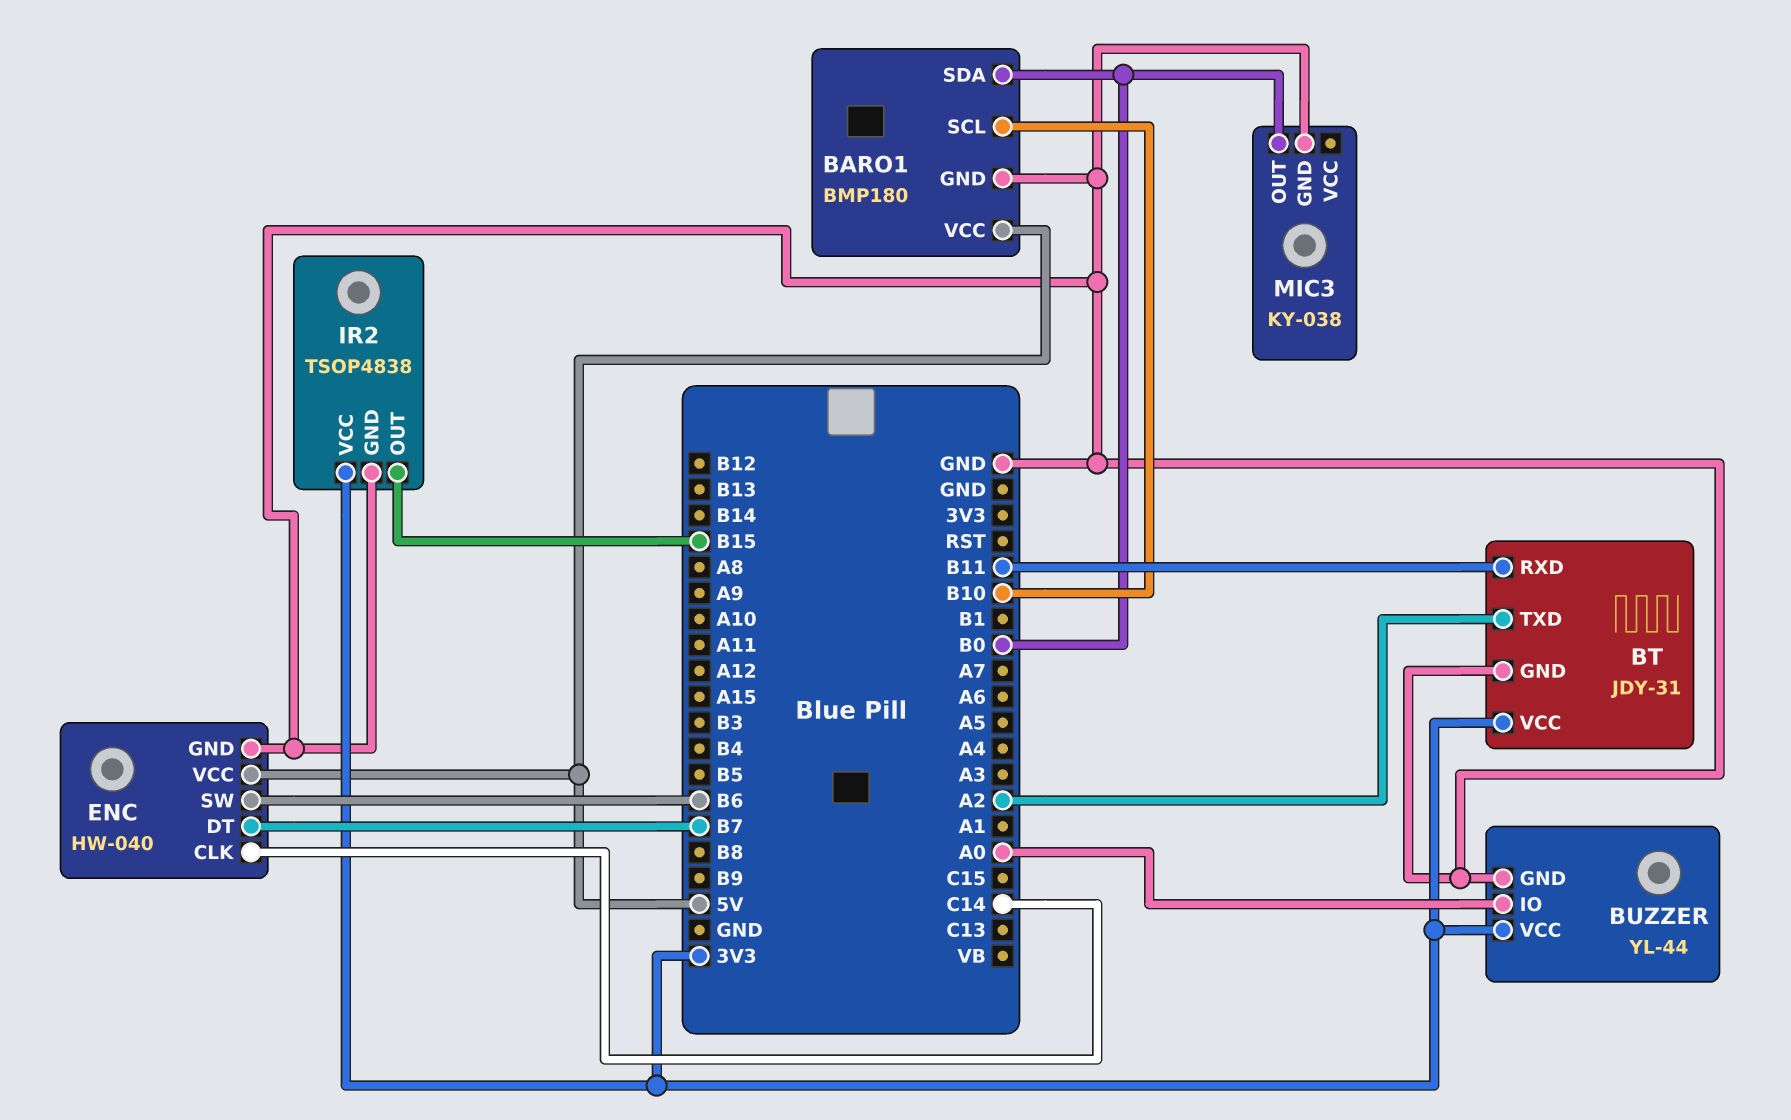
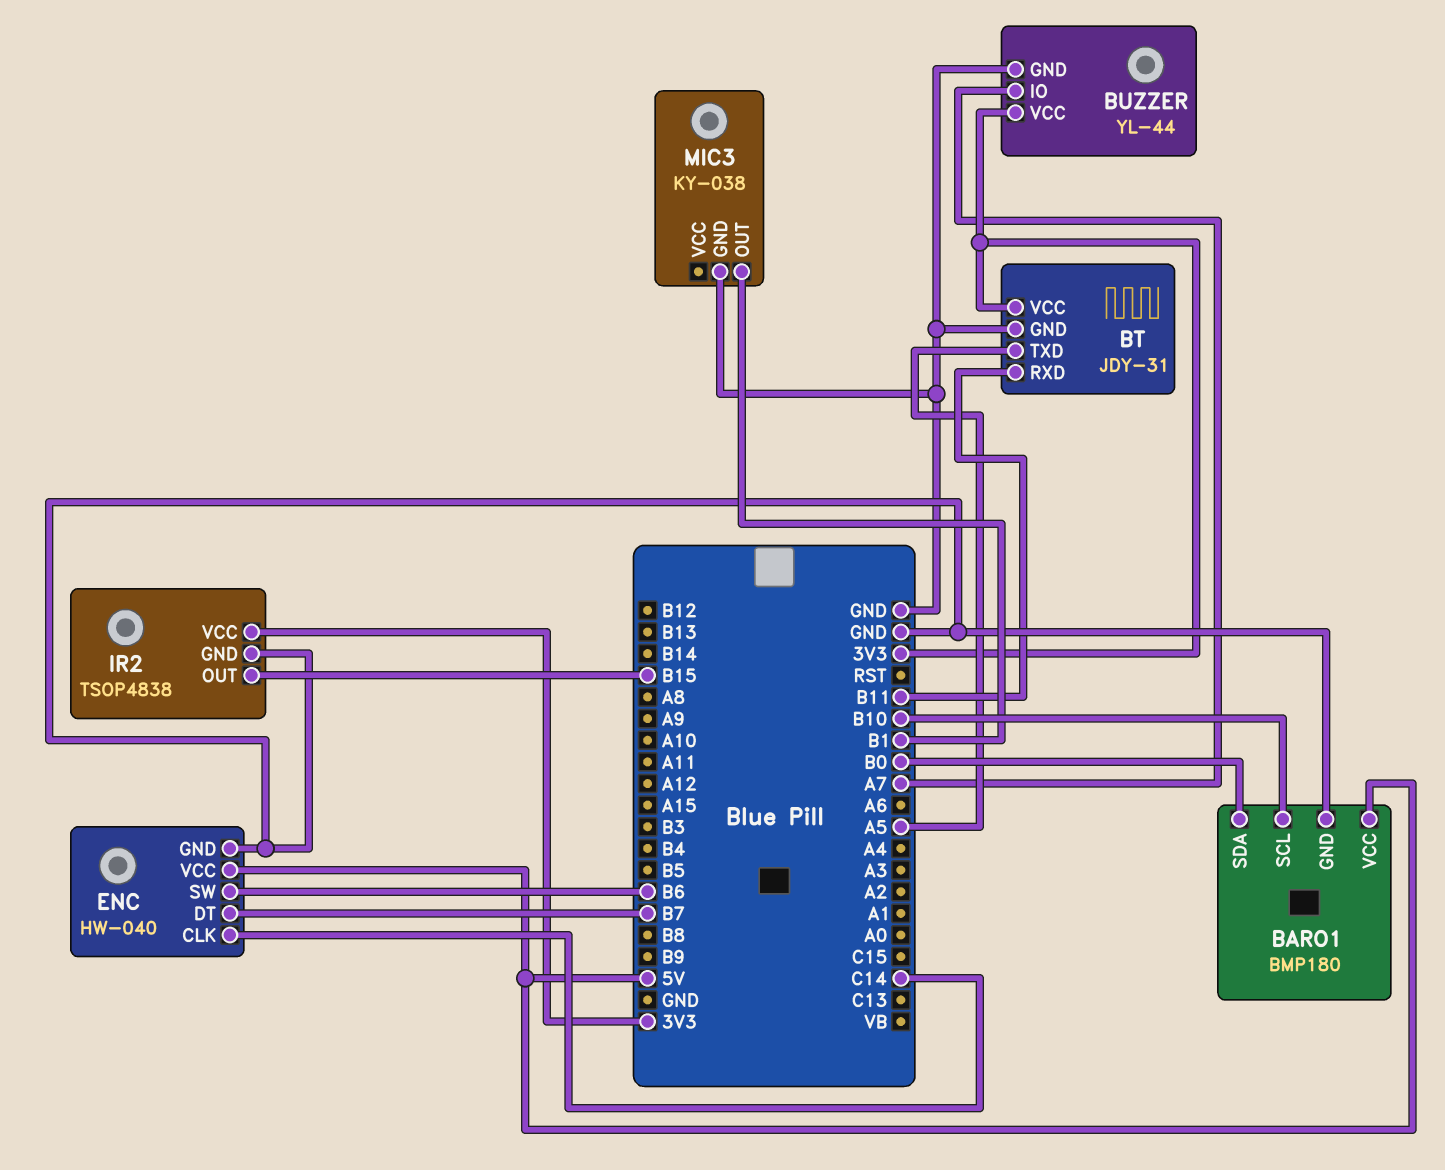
BT pin TXD: A2 -> A5
BUZZER pin IO: A0 -> A7
MIC3 pin OUT: B0 -> B1

